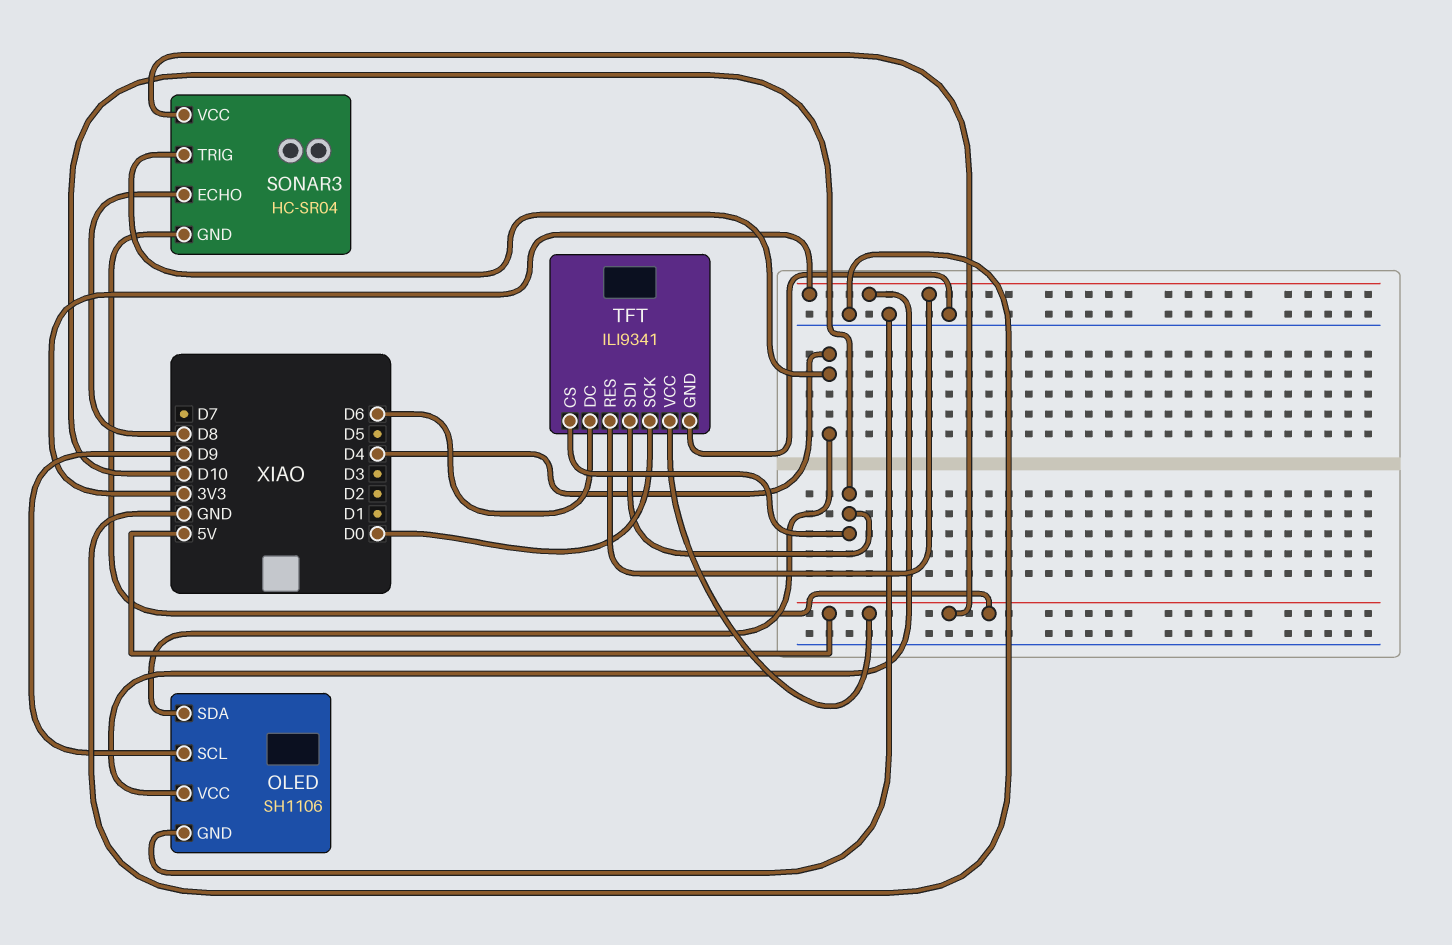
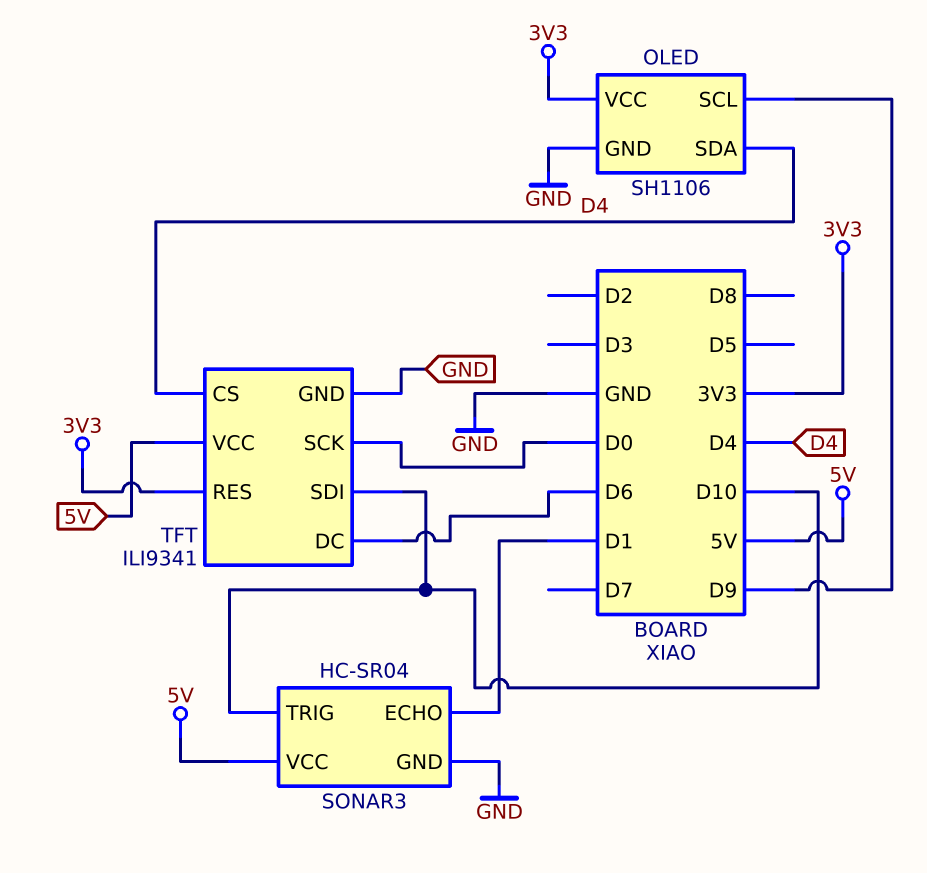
SONAR3 pin ECHO: D8 -> D1
SONAR3 pin GND: 5V -> GND
SONAR3 pin TRIG: D4 -> D10
TFT pin CS: D10 -> D4

